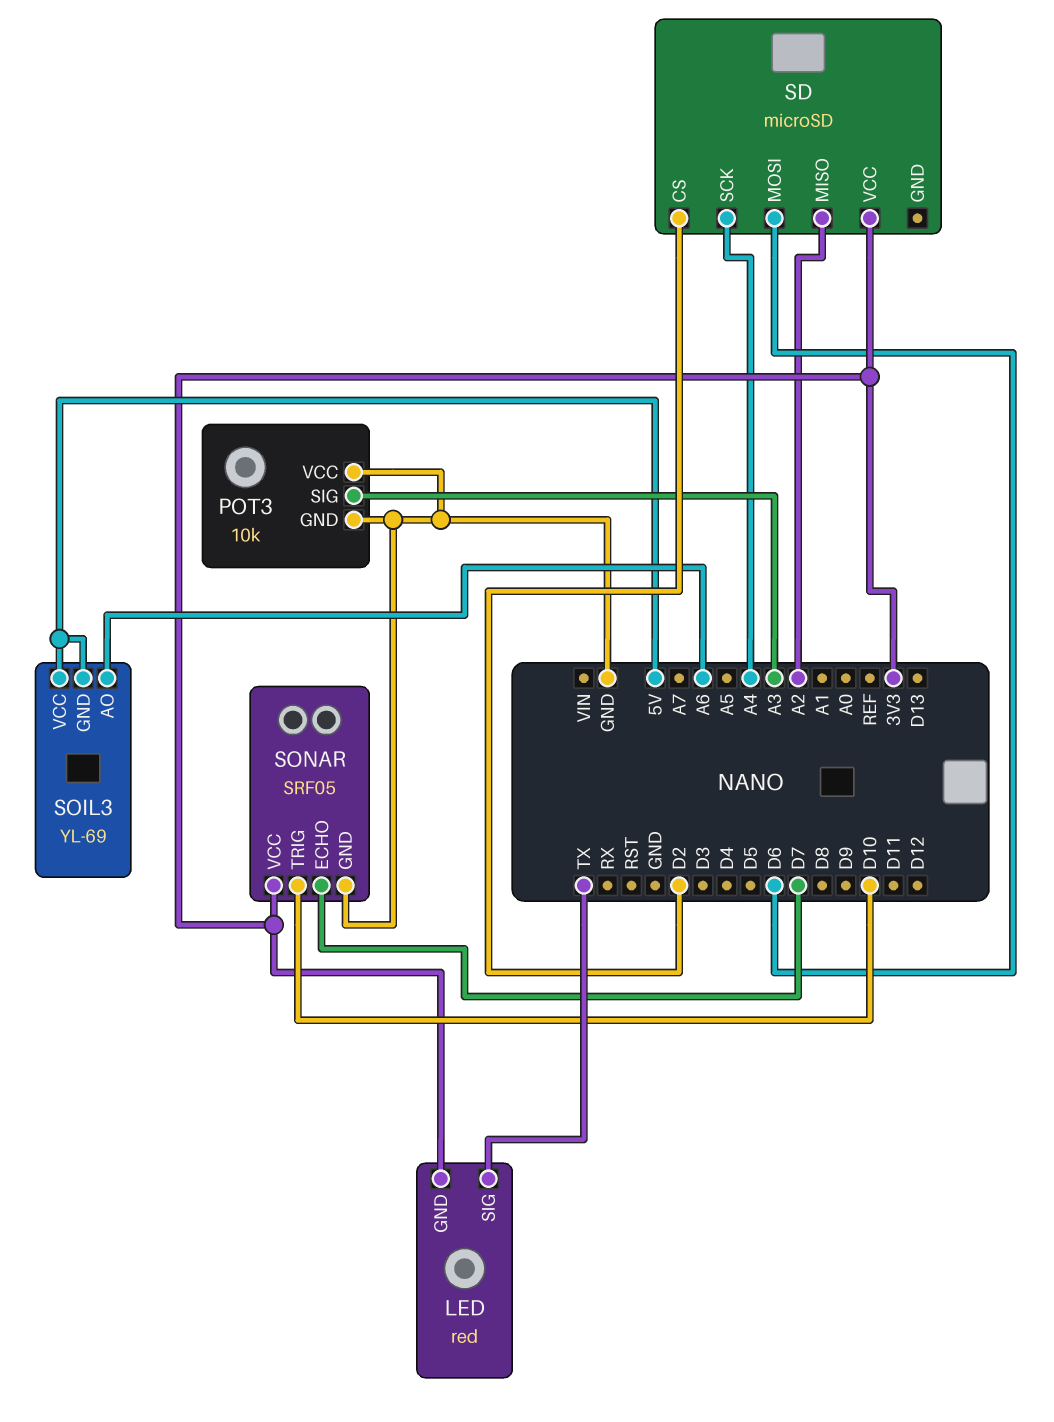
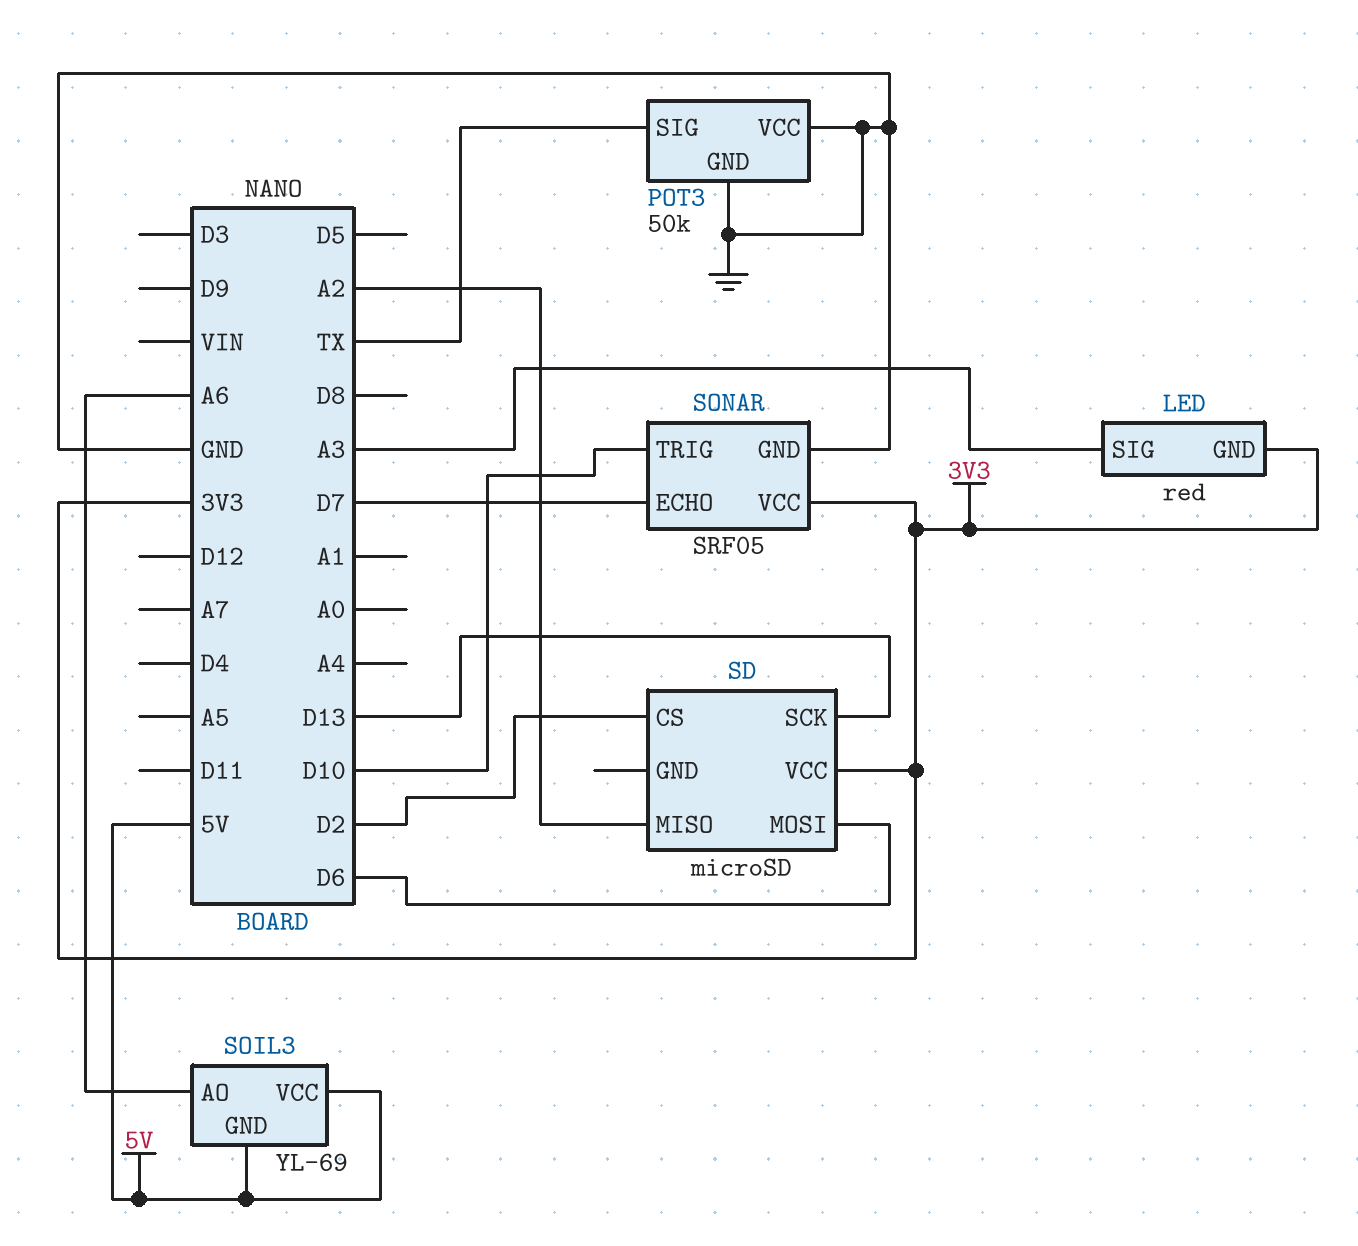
LED pin SIG: TX -> A3
POT3: 10k -> 50k
POT3 pin SIG: A3 -> TX
SD pin SCK: A4 -> D13

